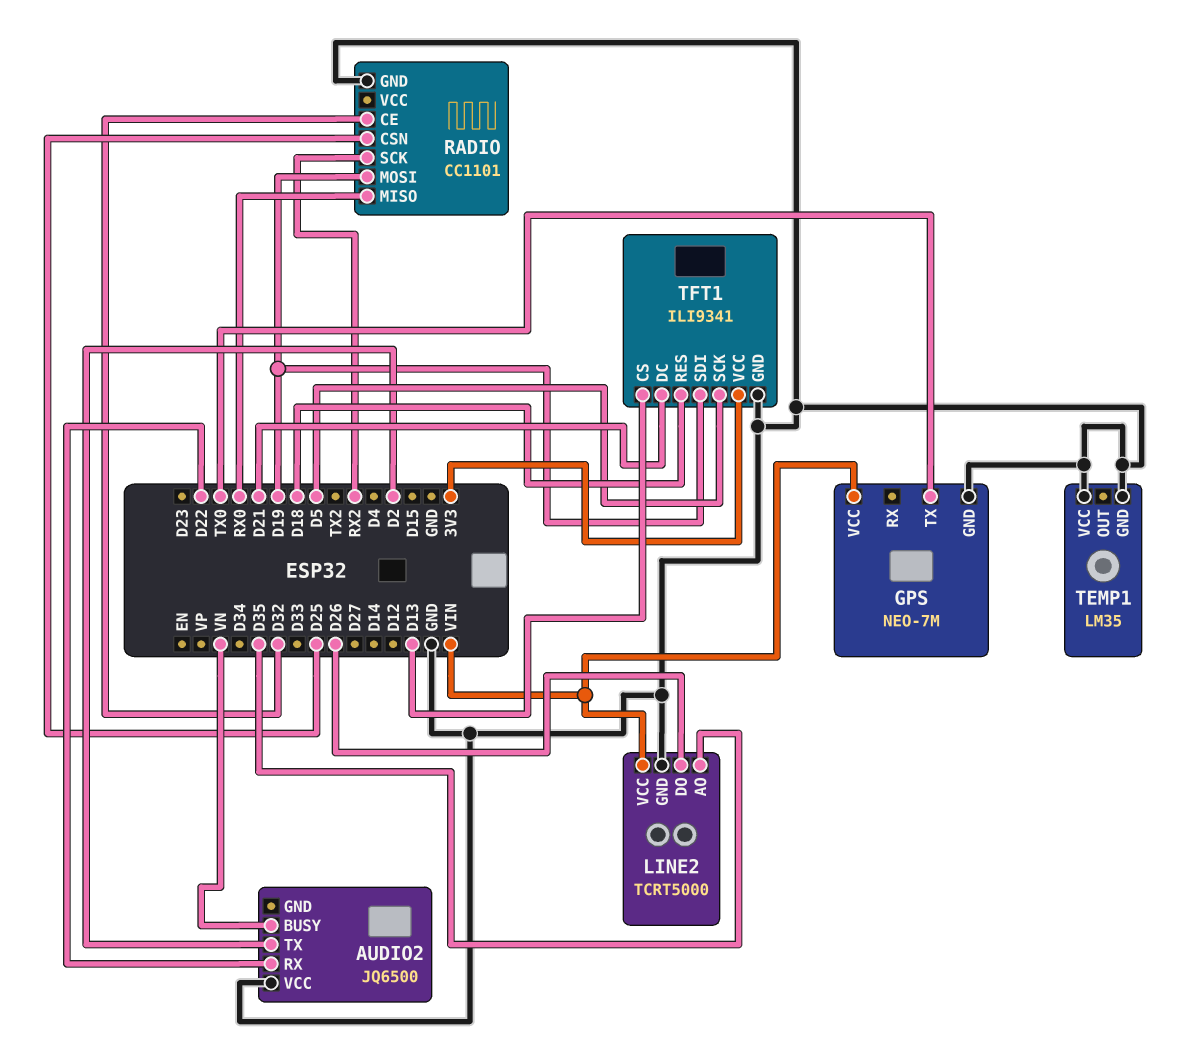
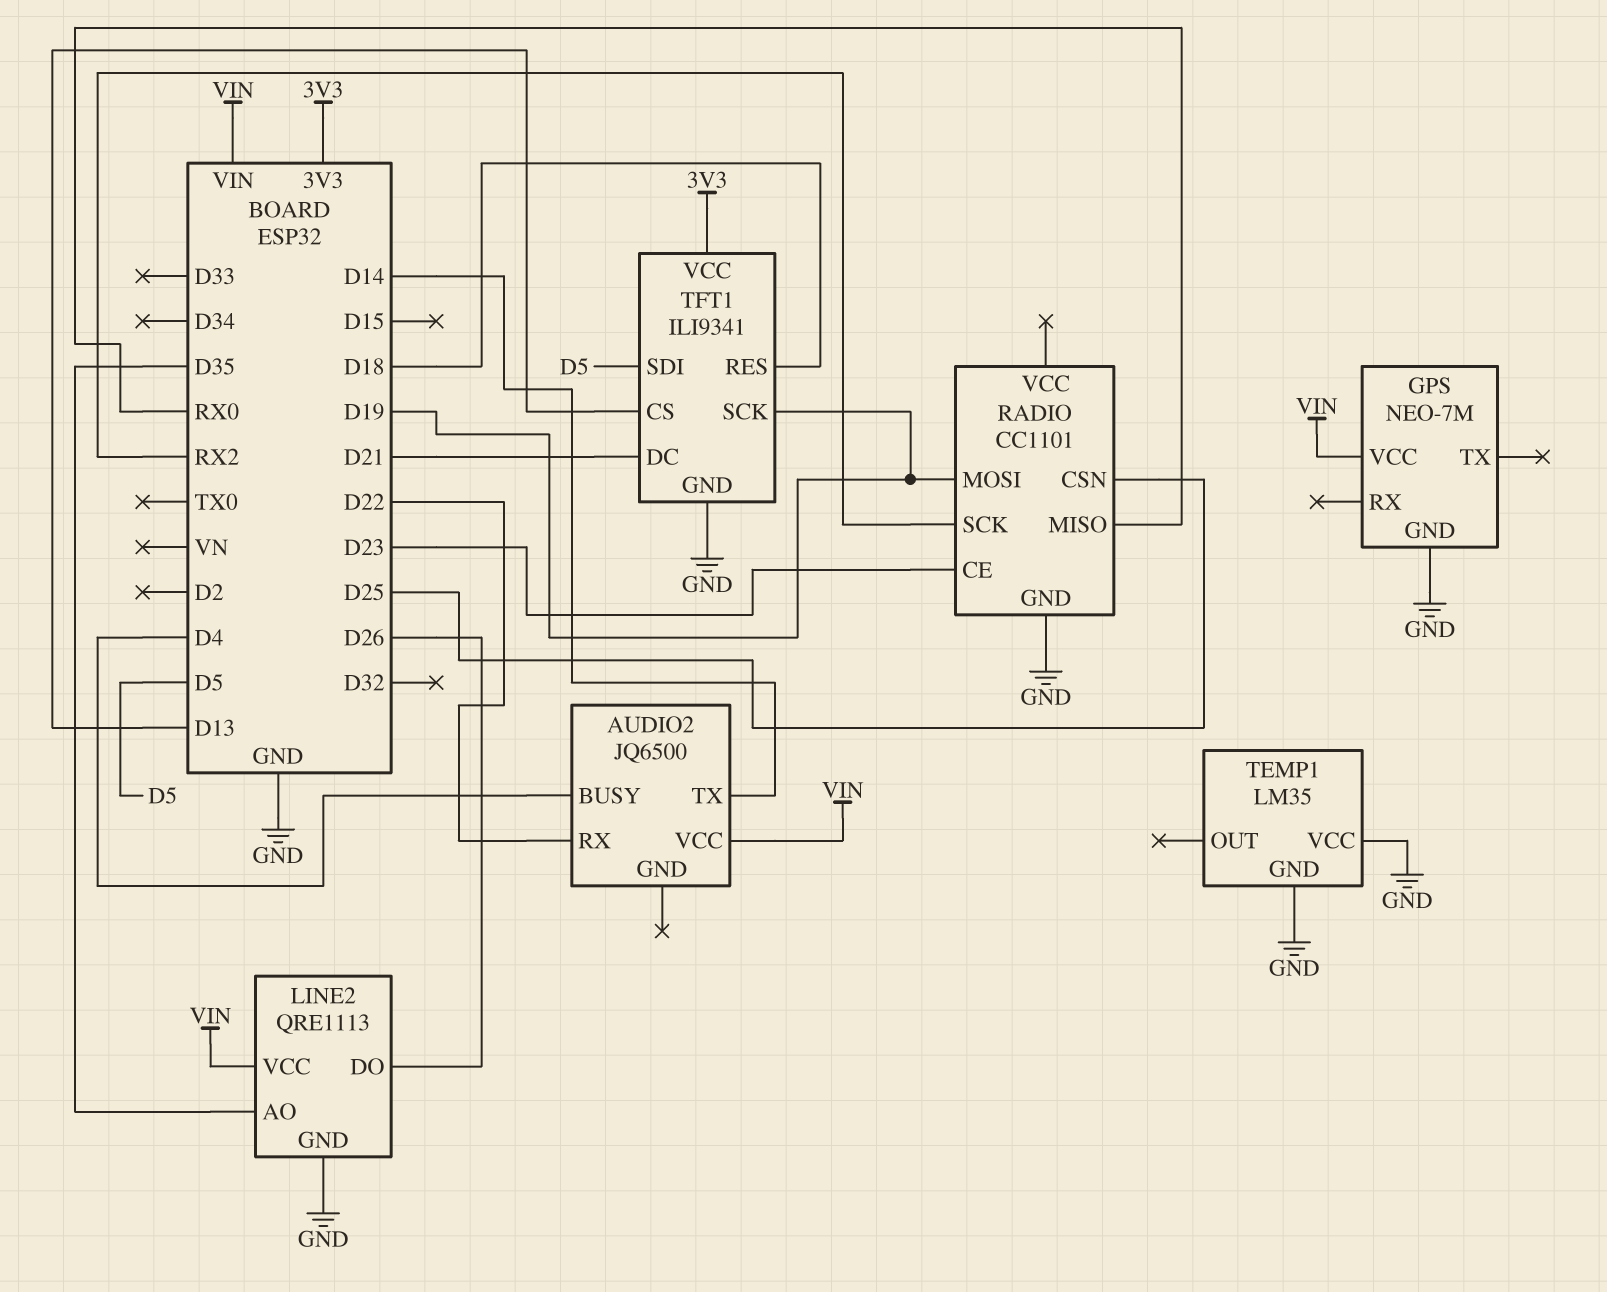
AUDIO2 pin BUSY: VN -> D4
AUDIO2 pin TX: D2 -> D14
AUDIO2 pin VCC: GND -> VIN
GPS pin TX: TX0 -> none
LINE2: TCRT5000 -> QRE1113
RADIO pin CE: D32 -> D23
TFT1 pin SCK: D5 -> D19
TFT1 pin SDI: D19 -> D5

